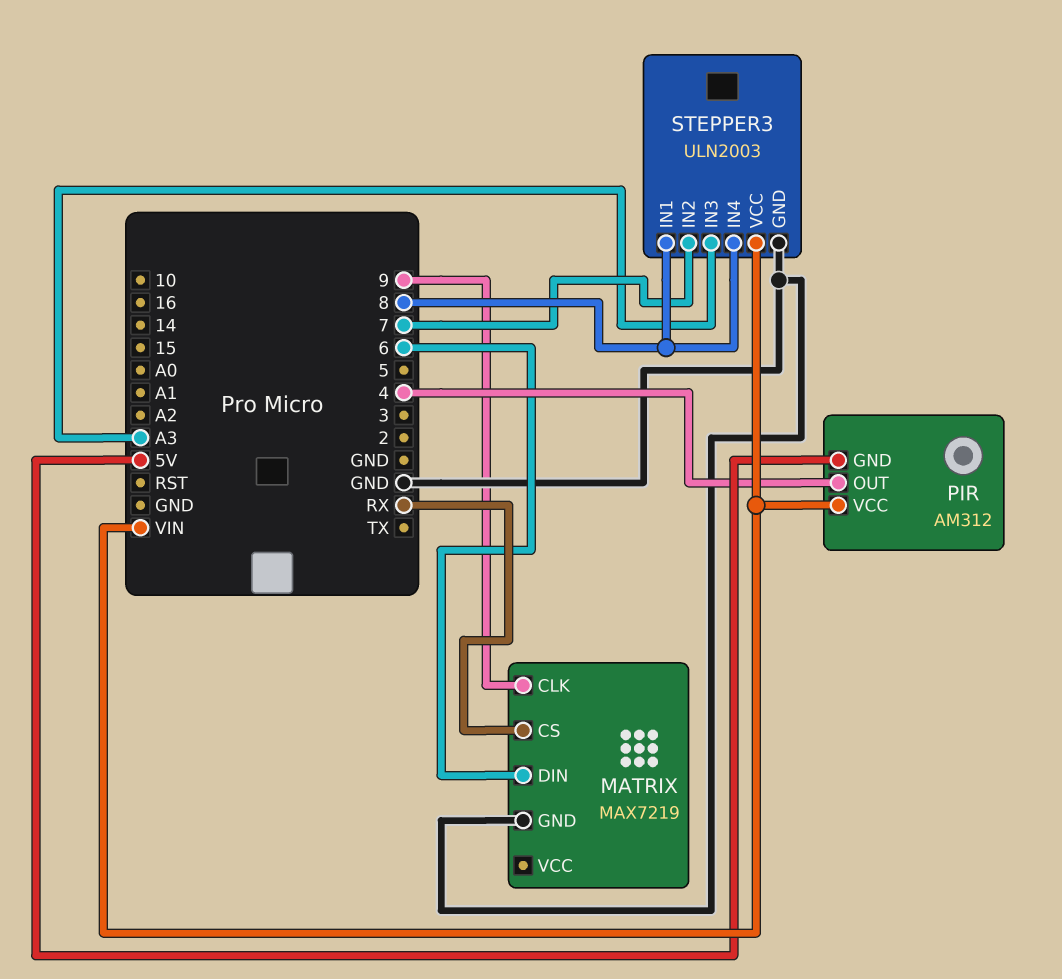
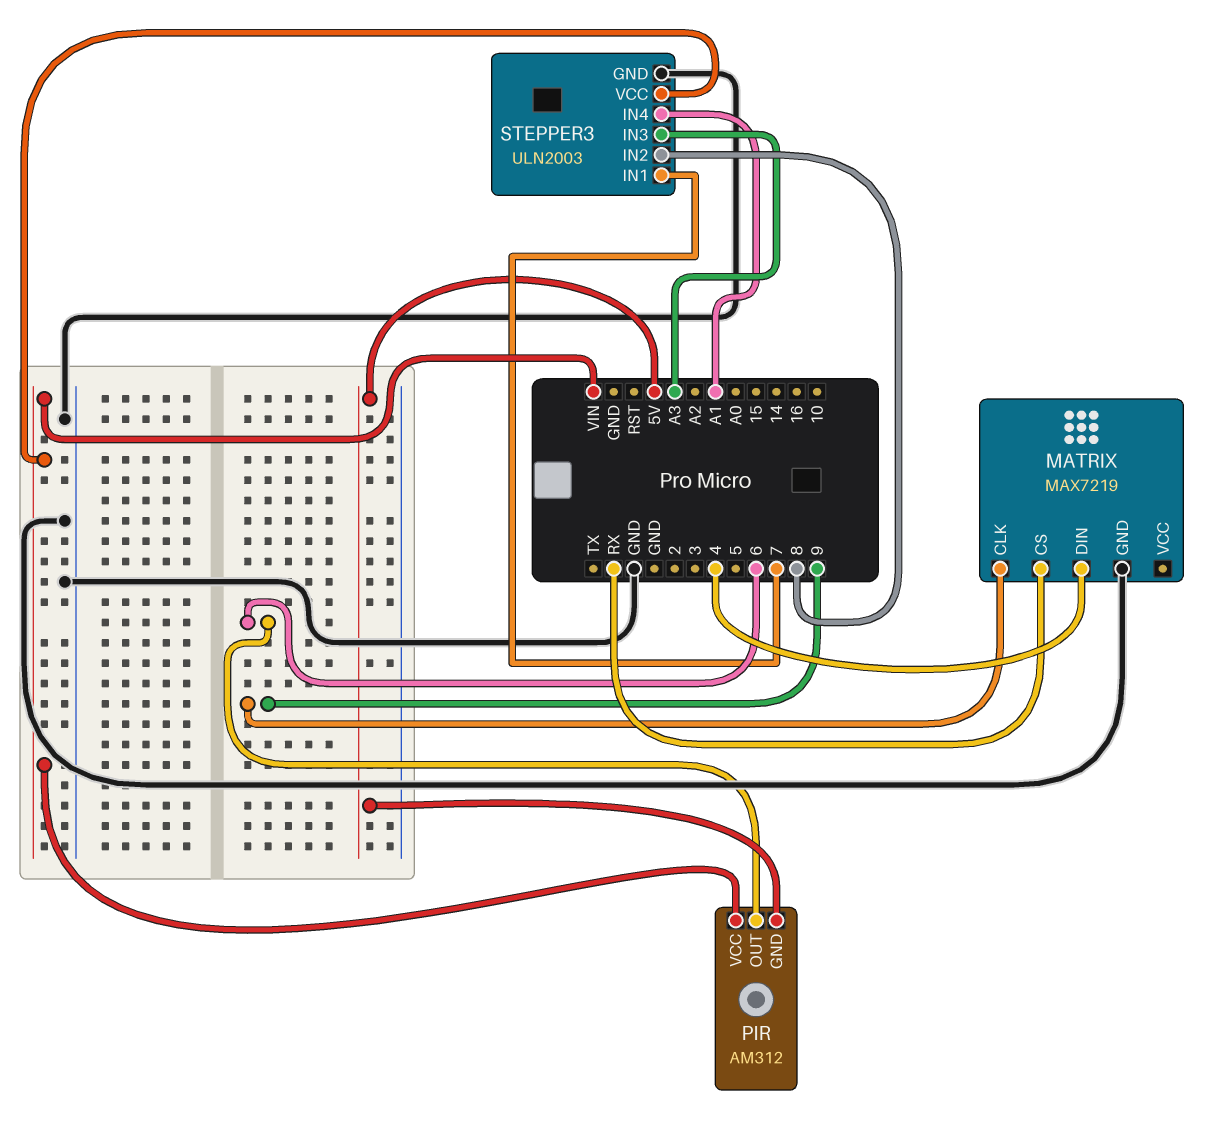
MATRIX pin DIN: 6 -> 4
PIR pin OUT: 4 -> 6
STEPPER3 pin IN1: 8 -> 7
STEPPER3 pin IN2: 7 -> 8
STEPPER3 pin IN4: 8 -> A1

